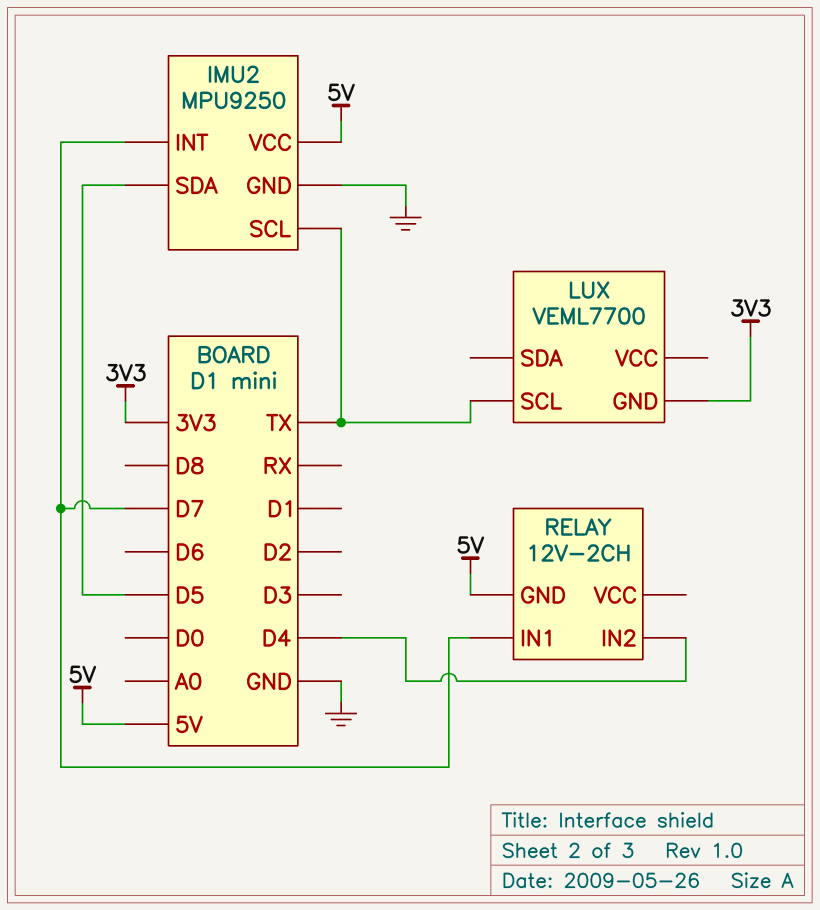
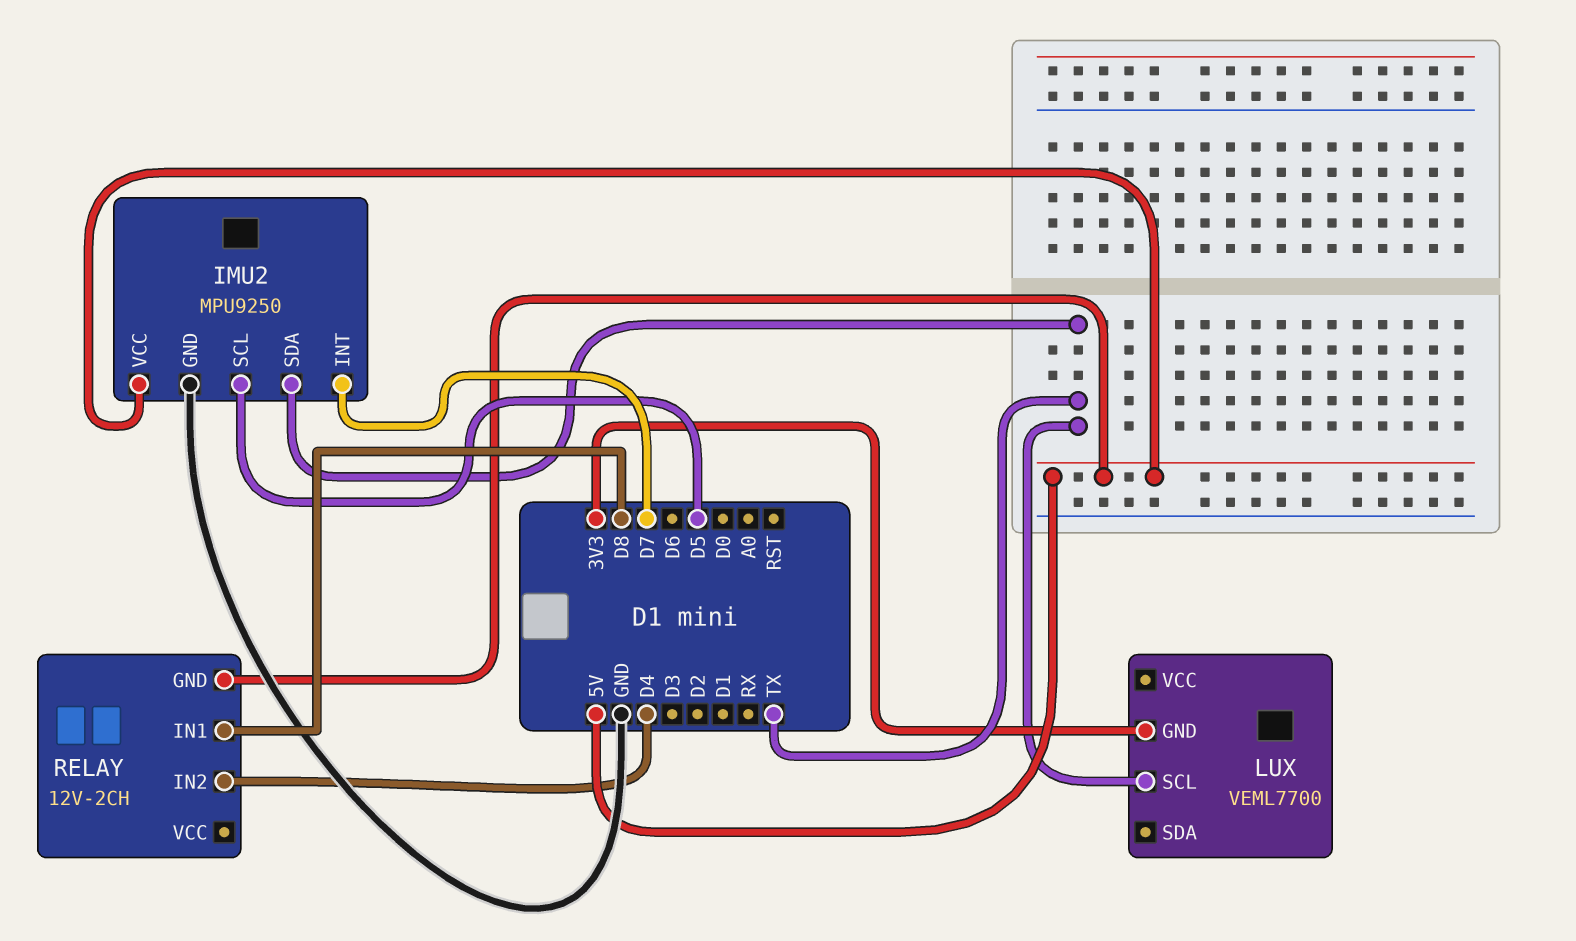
IMU2 pin SCL: TX -> D5
IMU2 pin SDA: D5 -> TX
RELAY pin IN1: D7 -> D8

